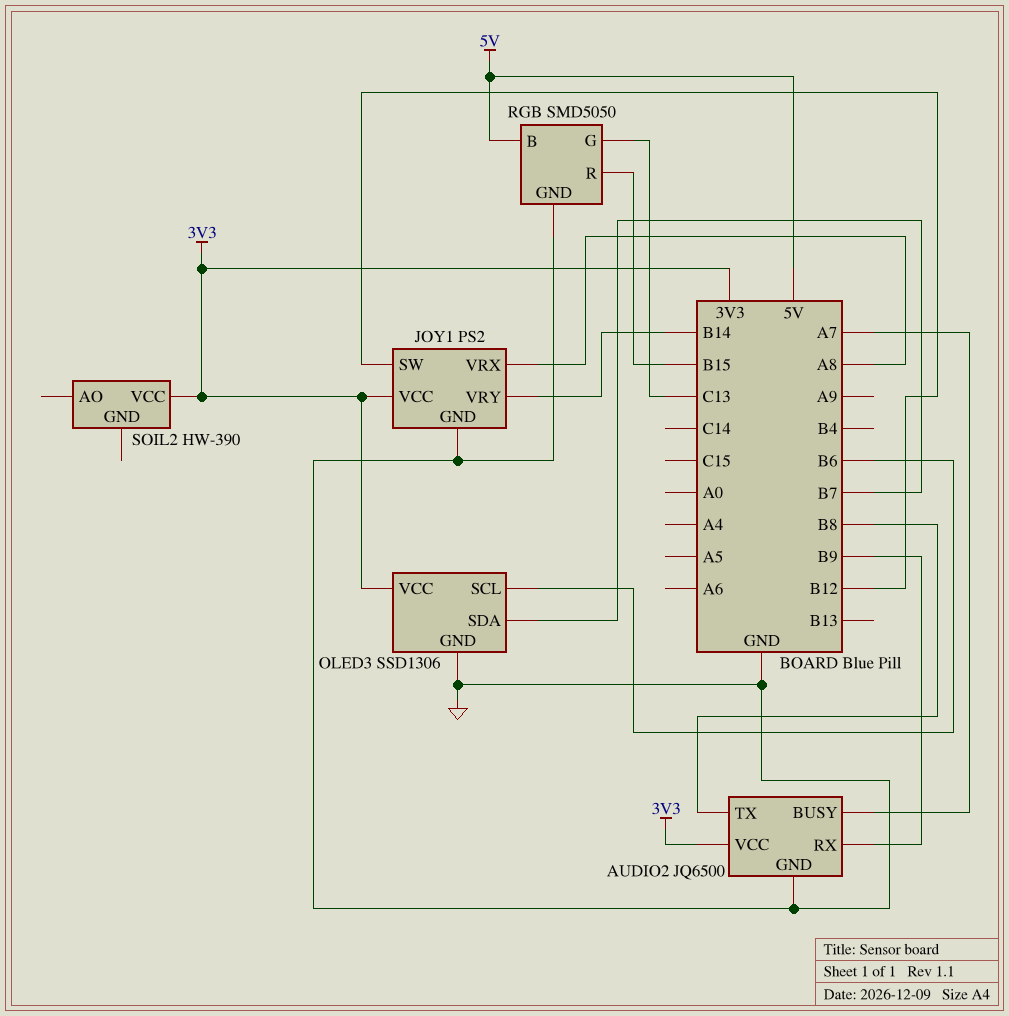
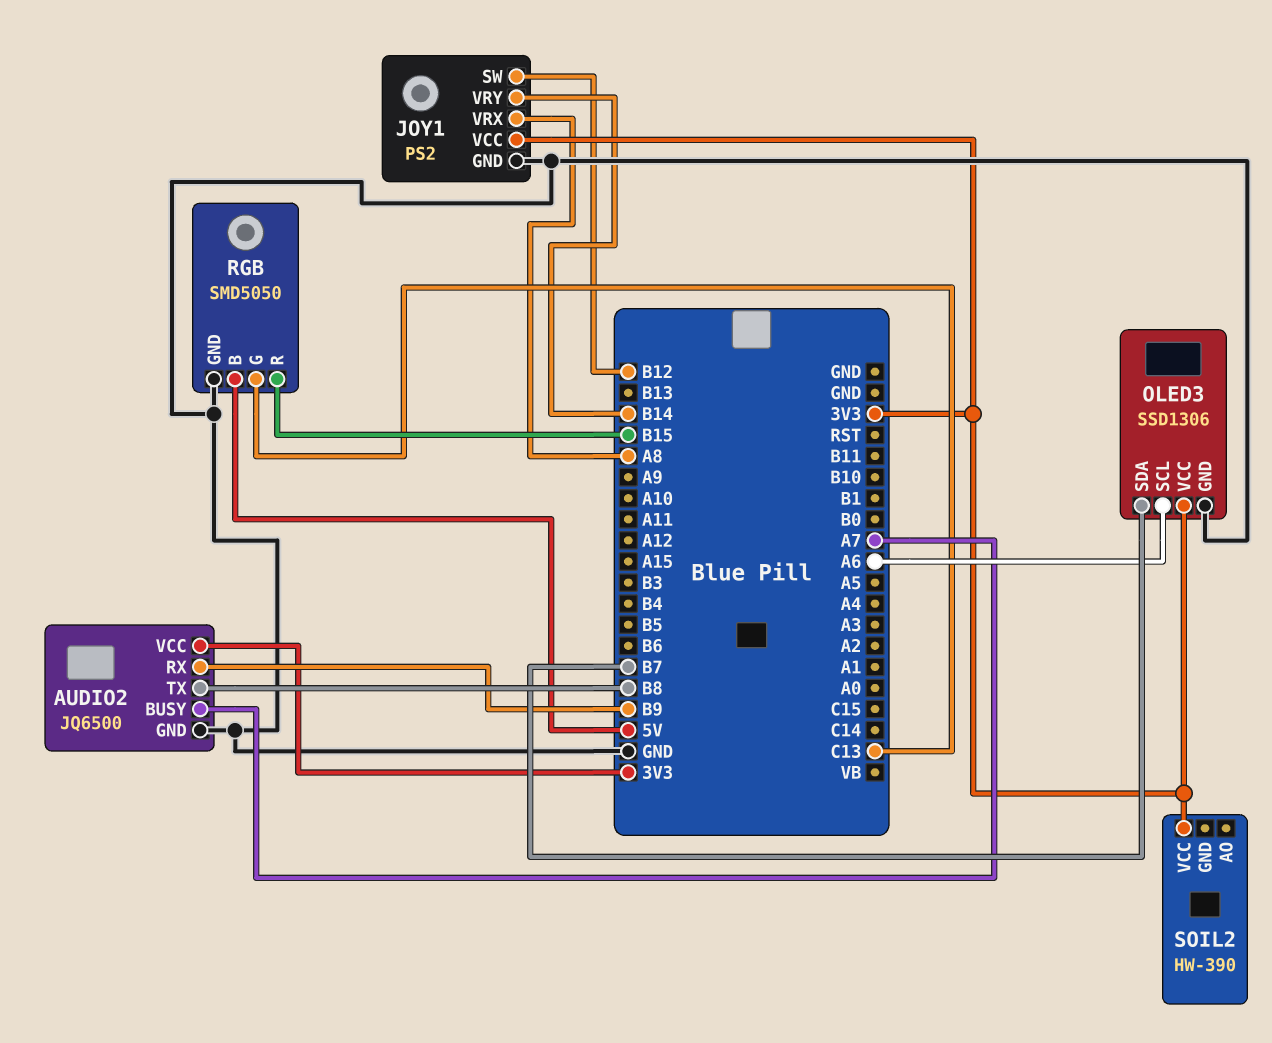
OLED3 pin SCL: B6 -> A6

